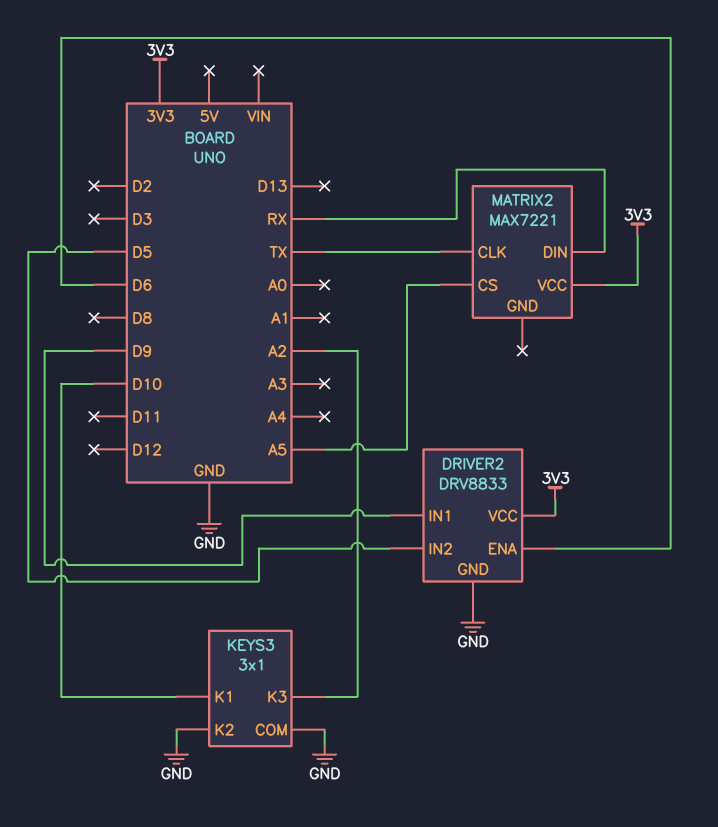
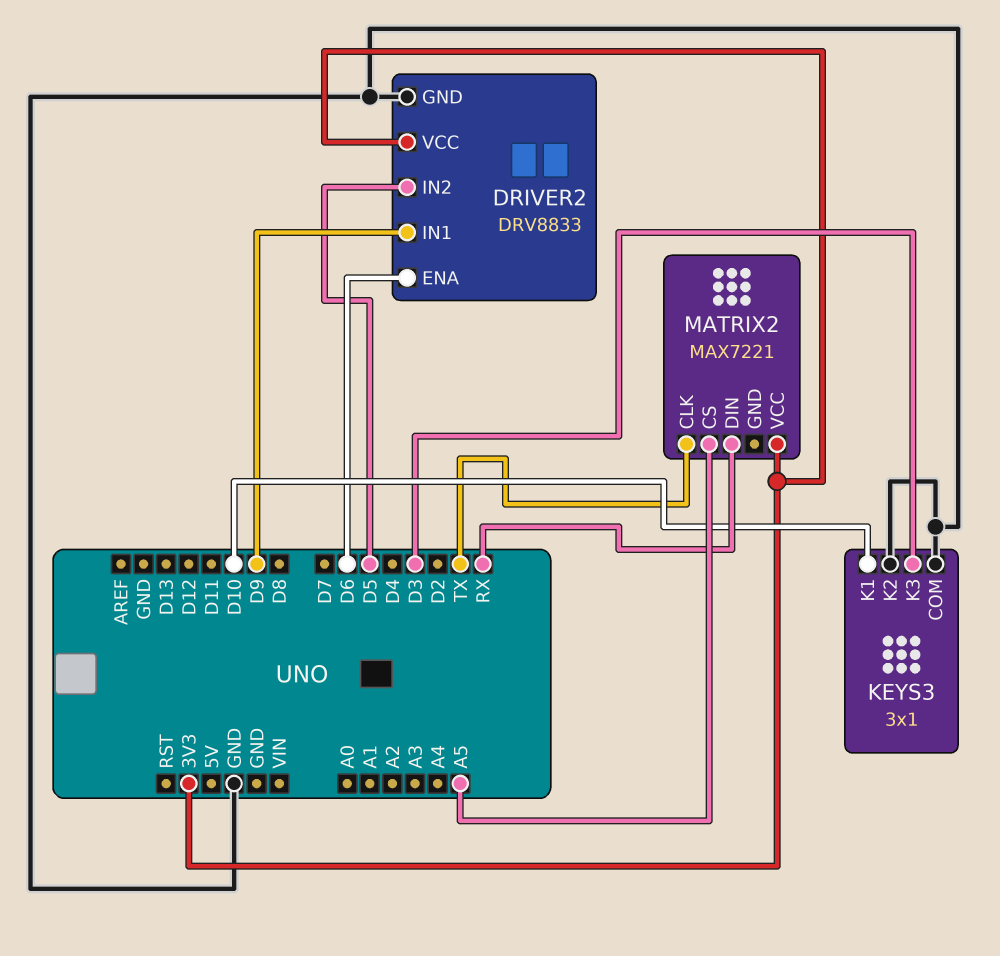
KEYS3 pin K3: A2 -> D3

